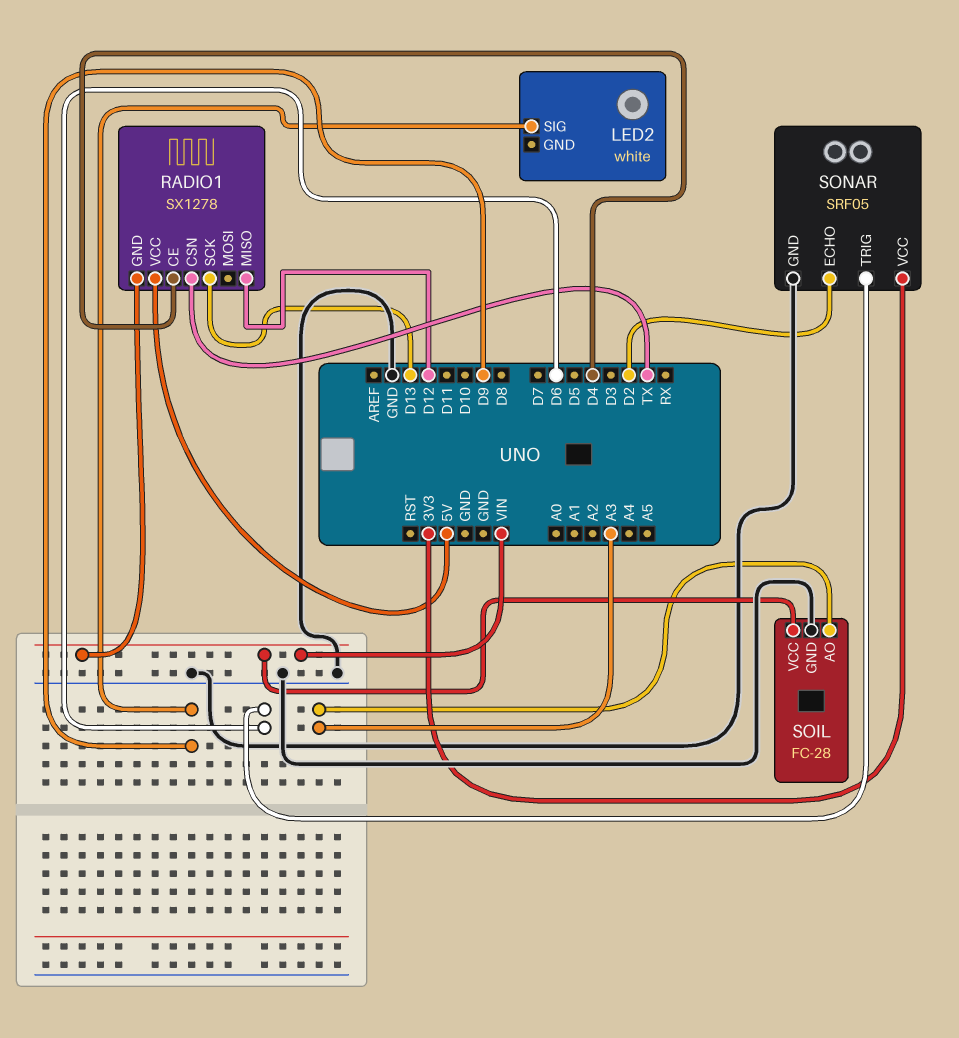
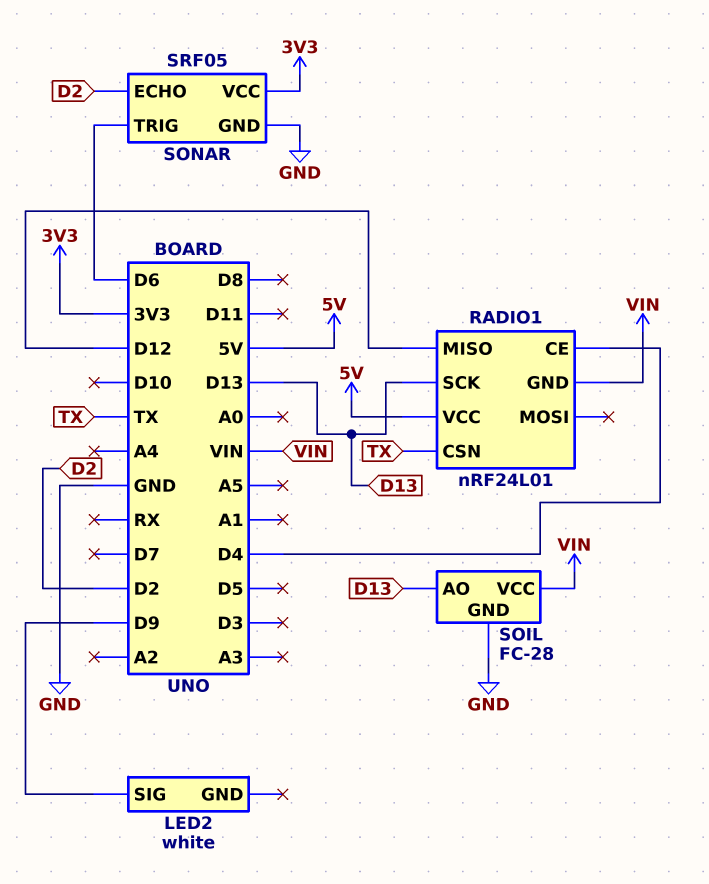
RADIO1: SX1278 -> nRF24L01
SOIL pin AO: A3 -> D13

